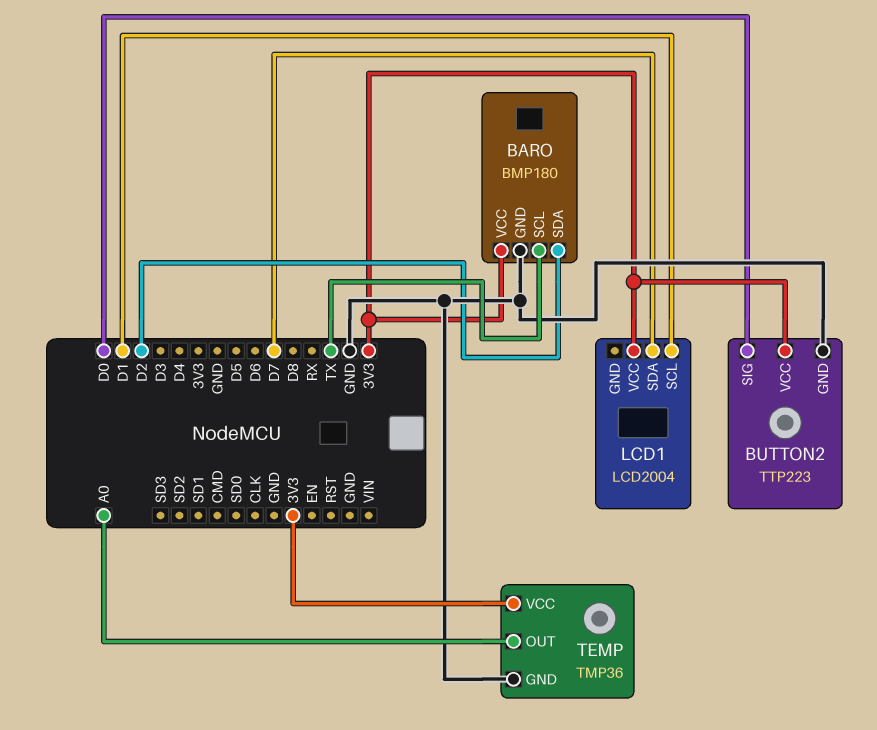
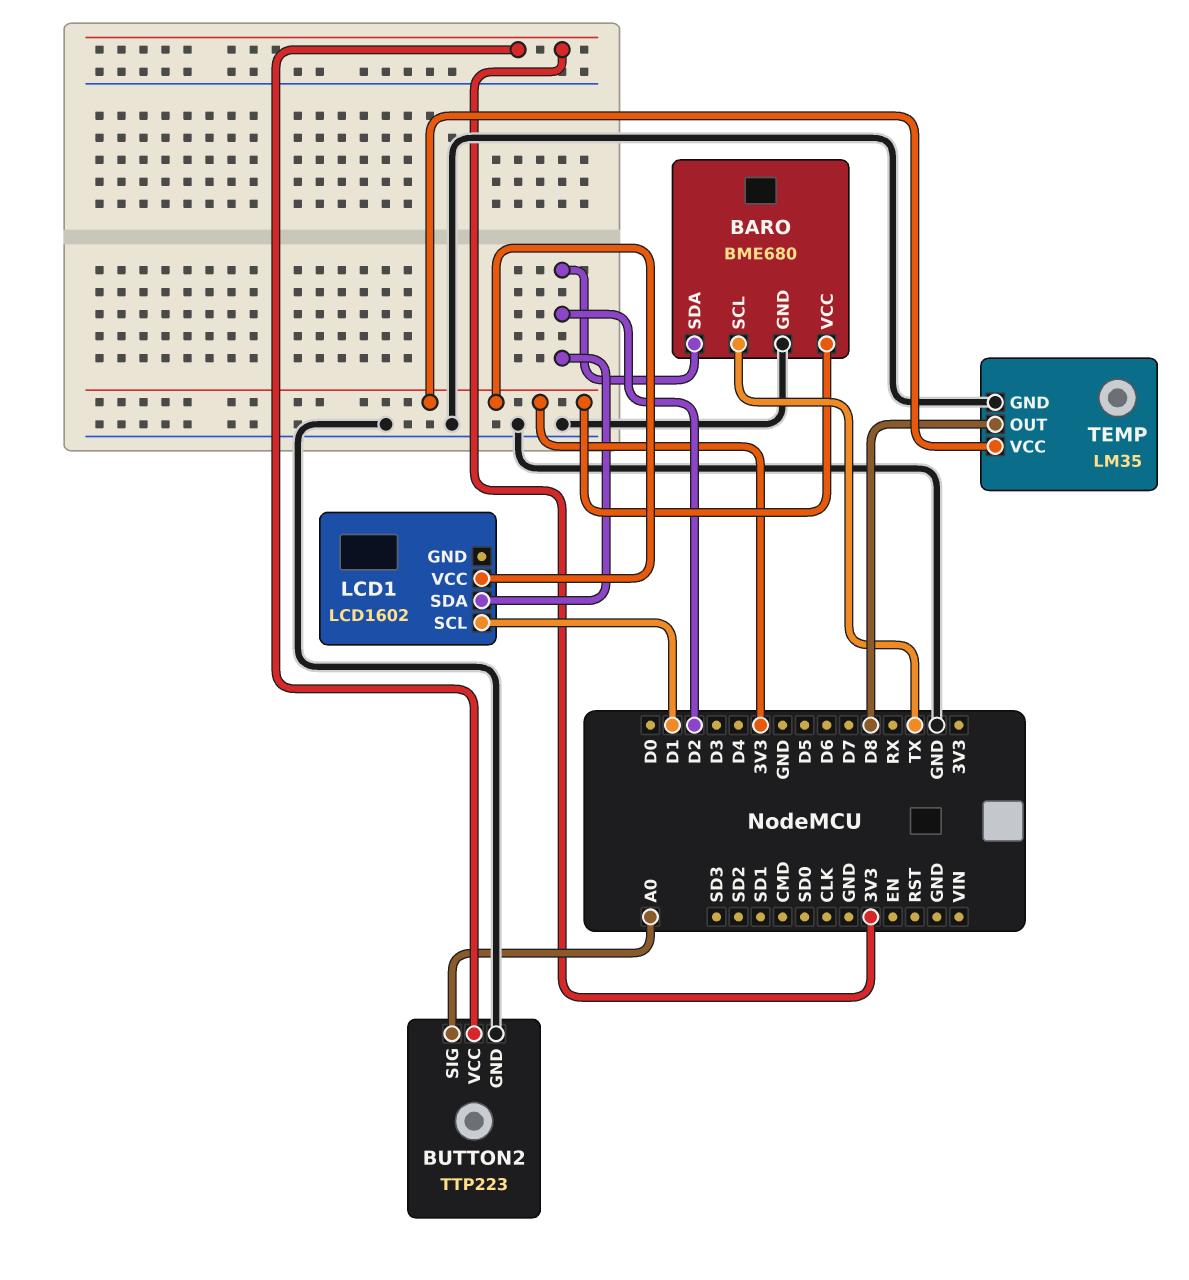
BARO: BMP180 -> BME680
BUTTON2 pin SIG: D0 -> A0
LCD1: LCD2004 -> LCD1602
LCD1 pin SDA: D7 -> D2
TEMP: TMP36 -> LM35
TEMP pin OUT: A0 -> D8

